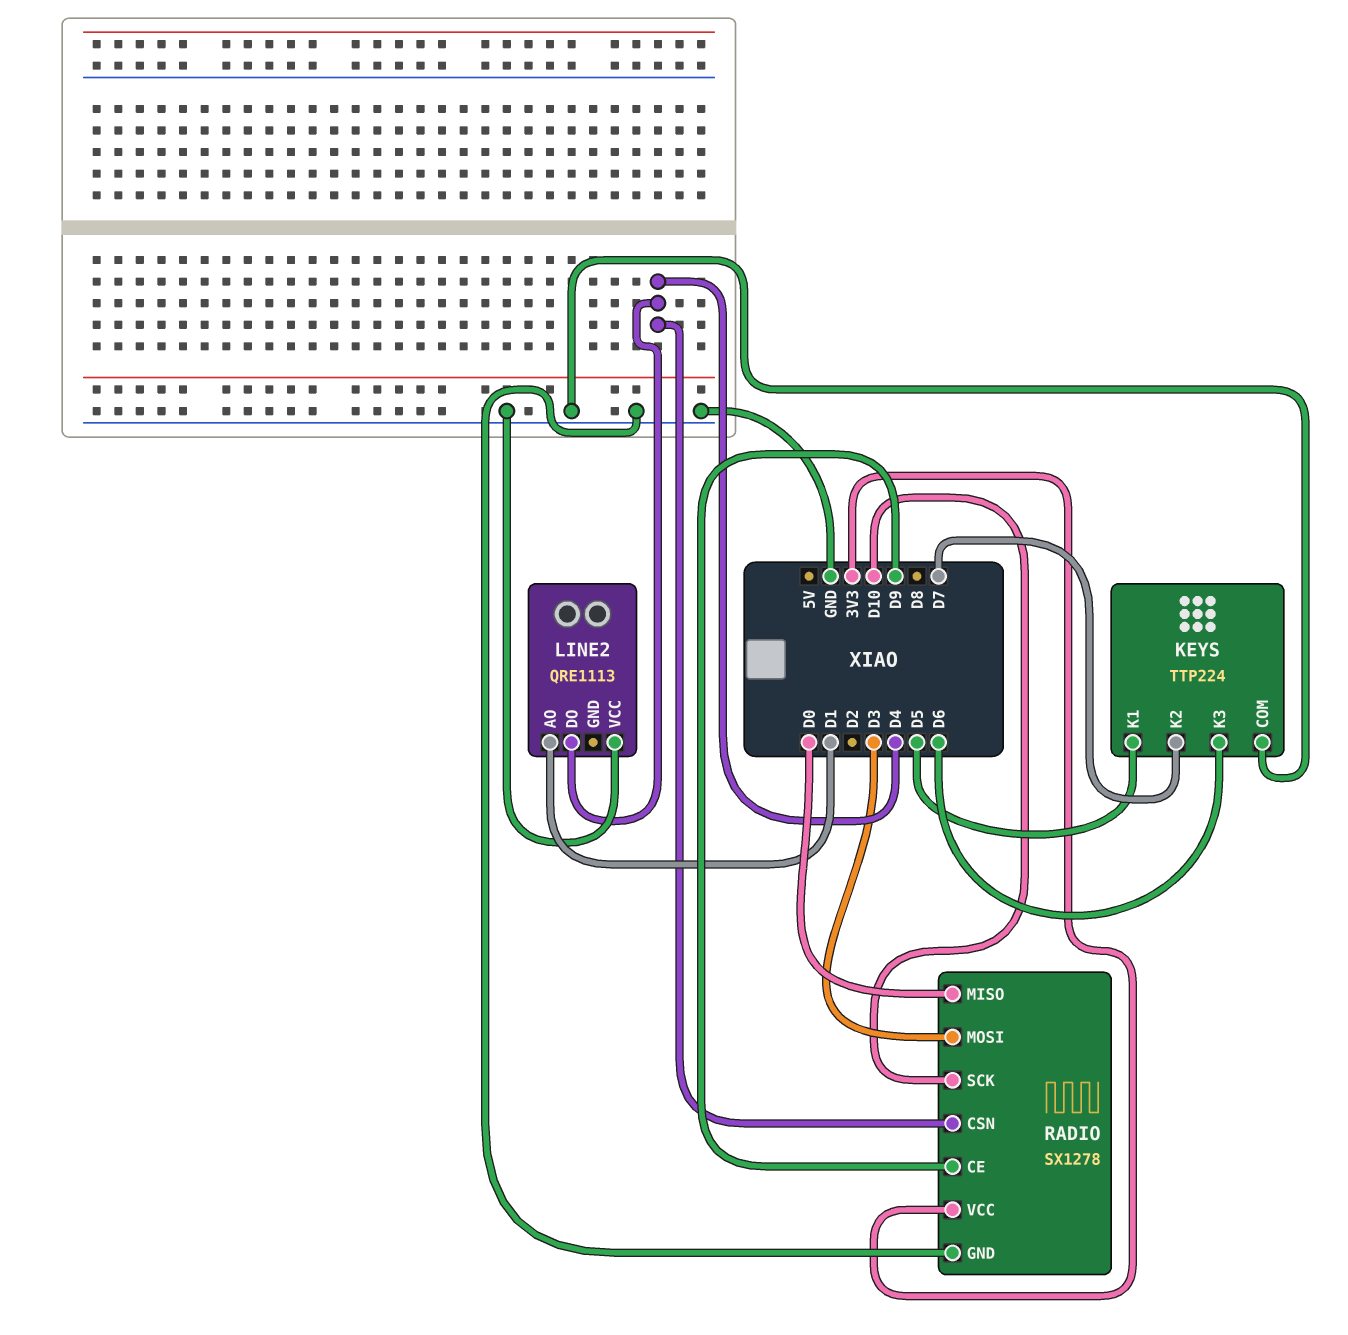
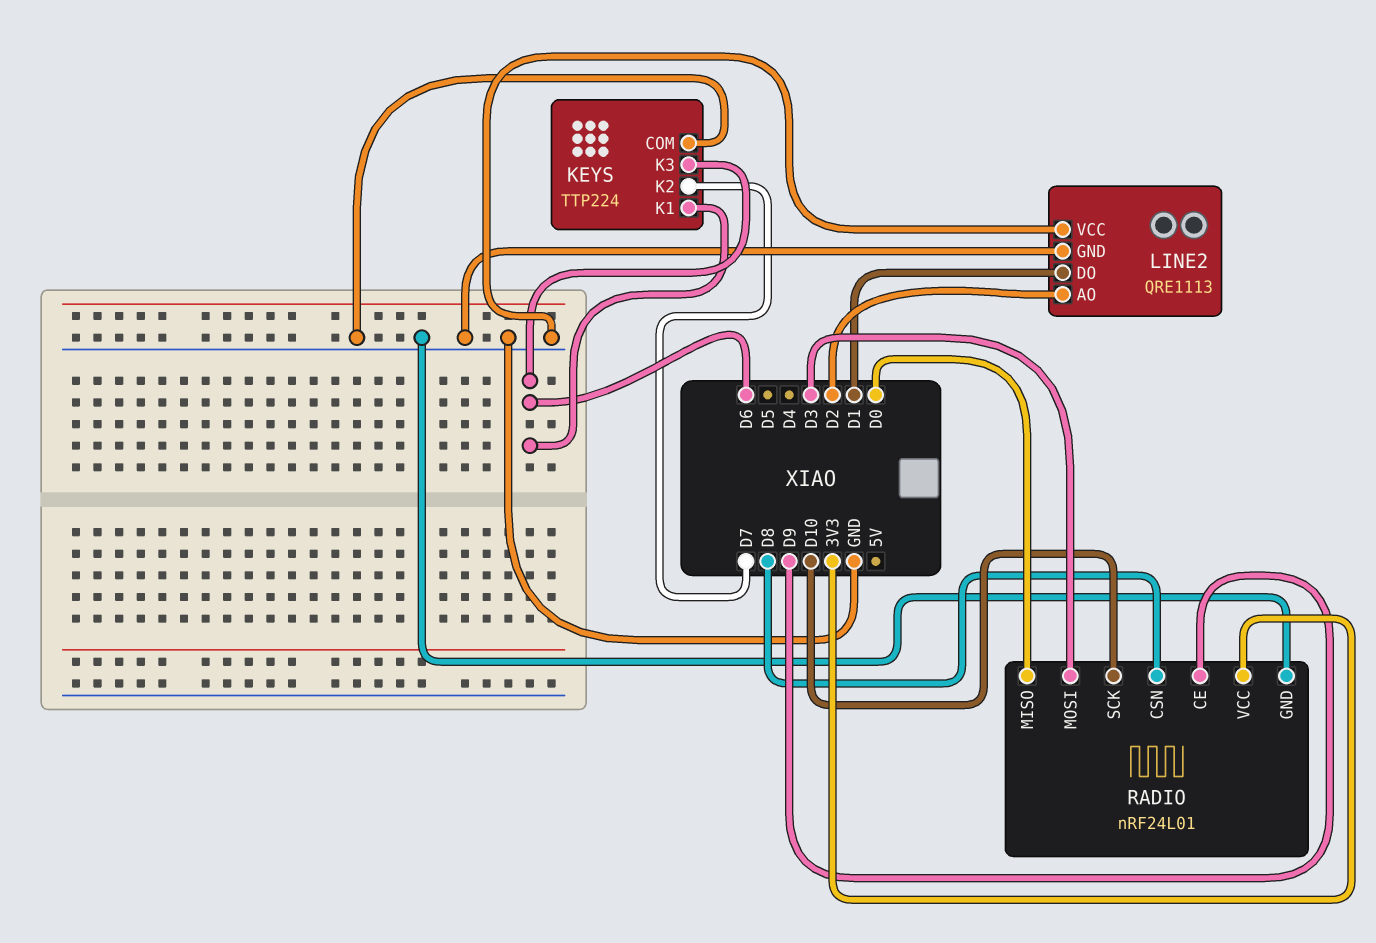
KEYS pin K1: D5 -> D6
LINE2 pin AO: D1 -> D2
LINE2 pin DO: D4 -> D1
LINE2 pin GND: none -> GND
RADIO: SX1278 -> nRF24L01
RADIO pin CSN: D4 -> D8

